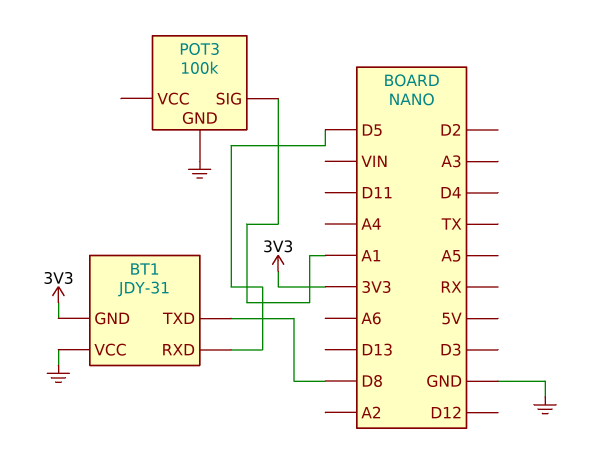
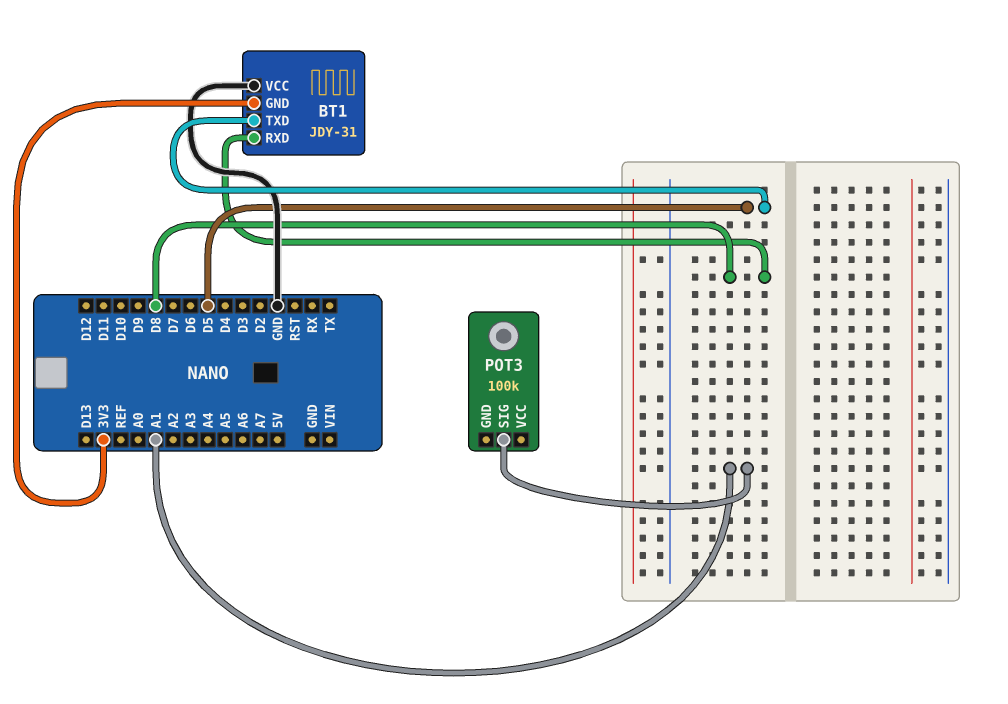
BT1 pin RXD: D5 -> D8
BT1 pin TXD: D8 -> D5
POT3 pin GND: GND -> none

